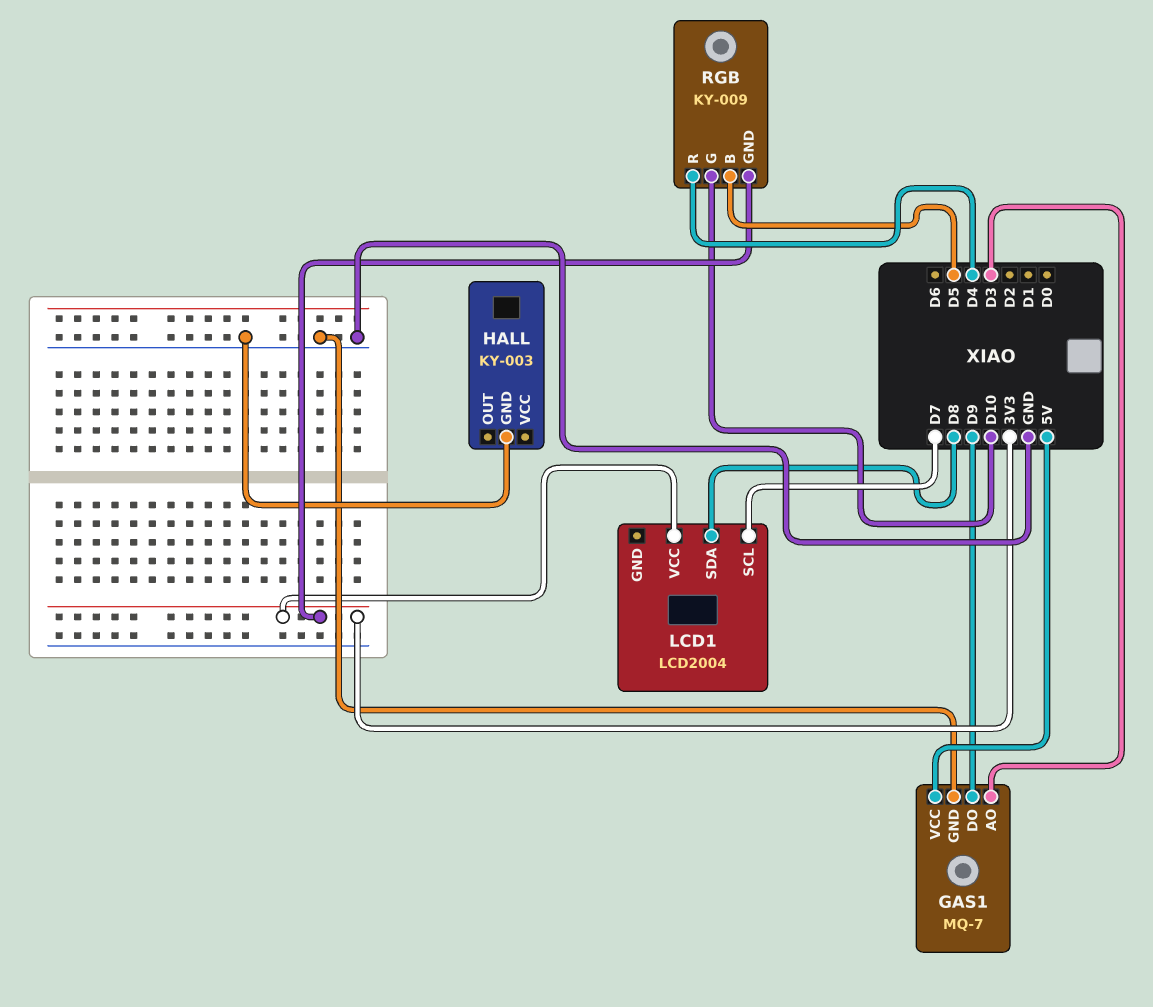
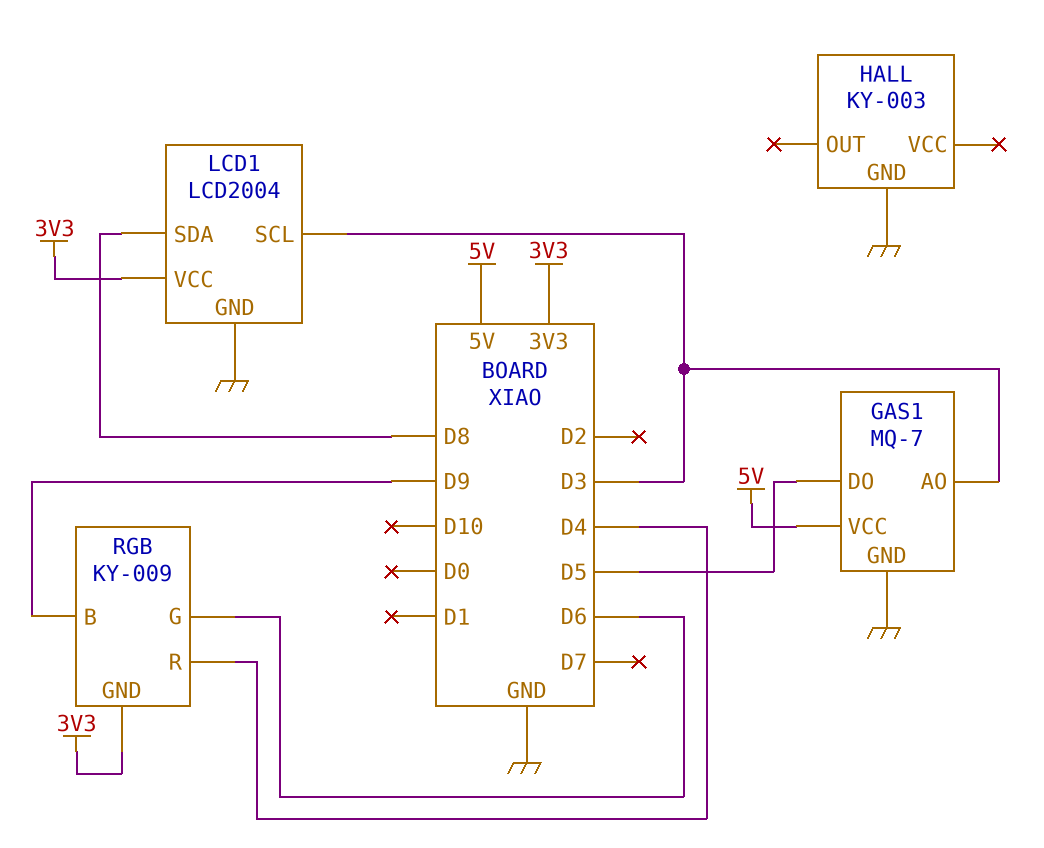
GAS1 pin DO: D9 -> D5
LCD1 pin GND: none -> GND
LCD1 pin SCL: D7 -> D3
RGB pin B: D5 -> D9
RGB pin G: D10 -> D6

